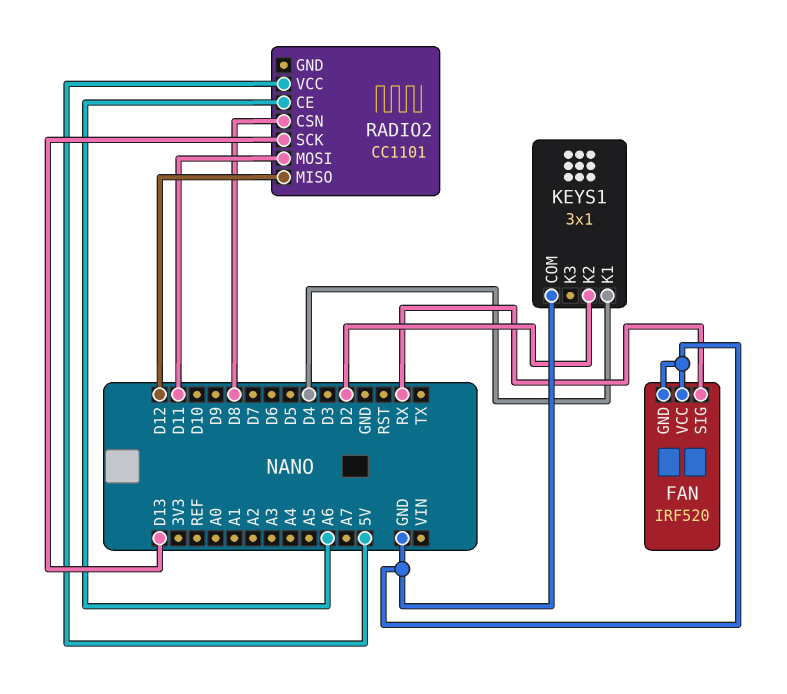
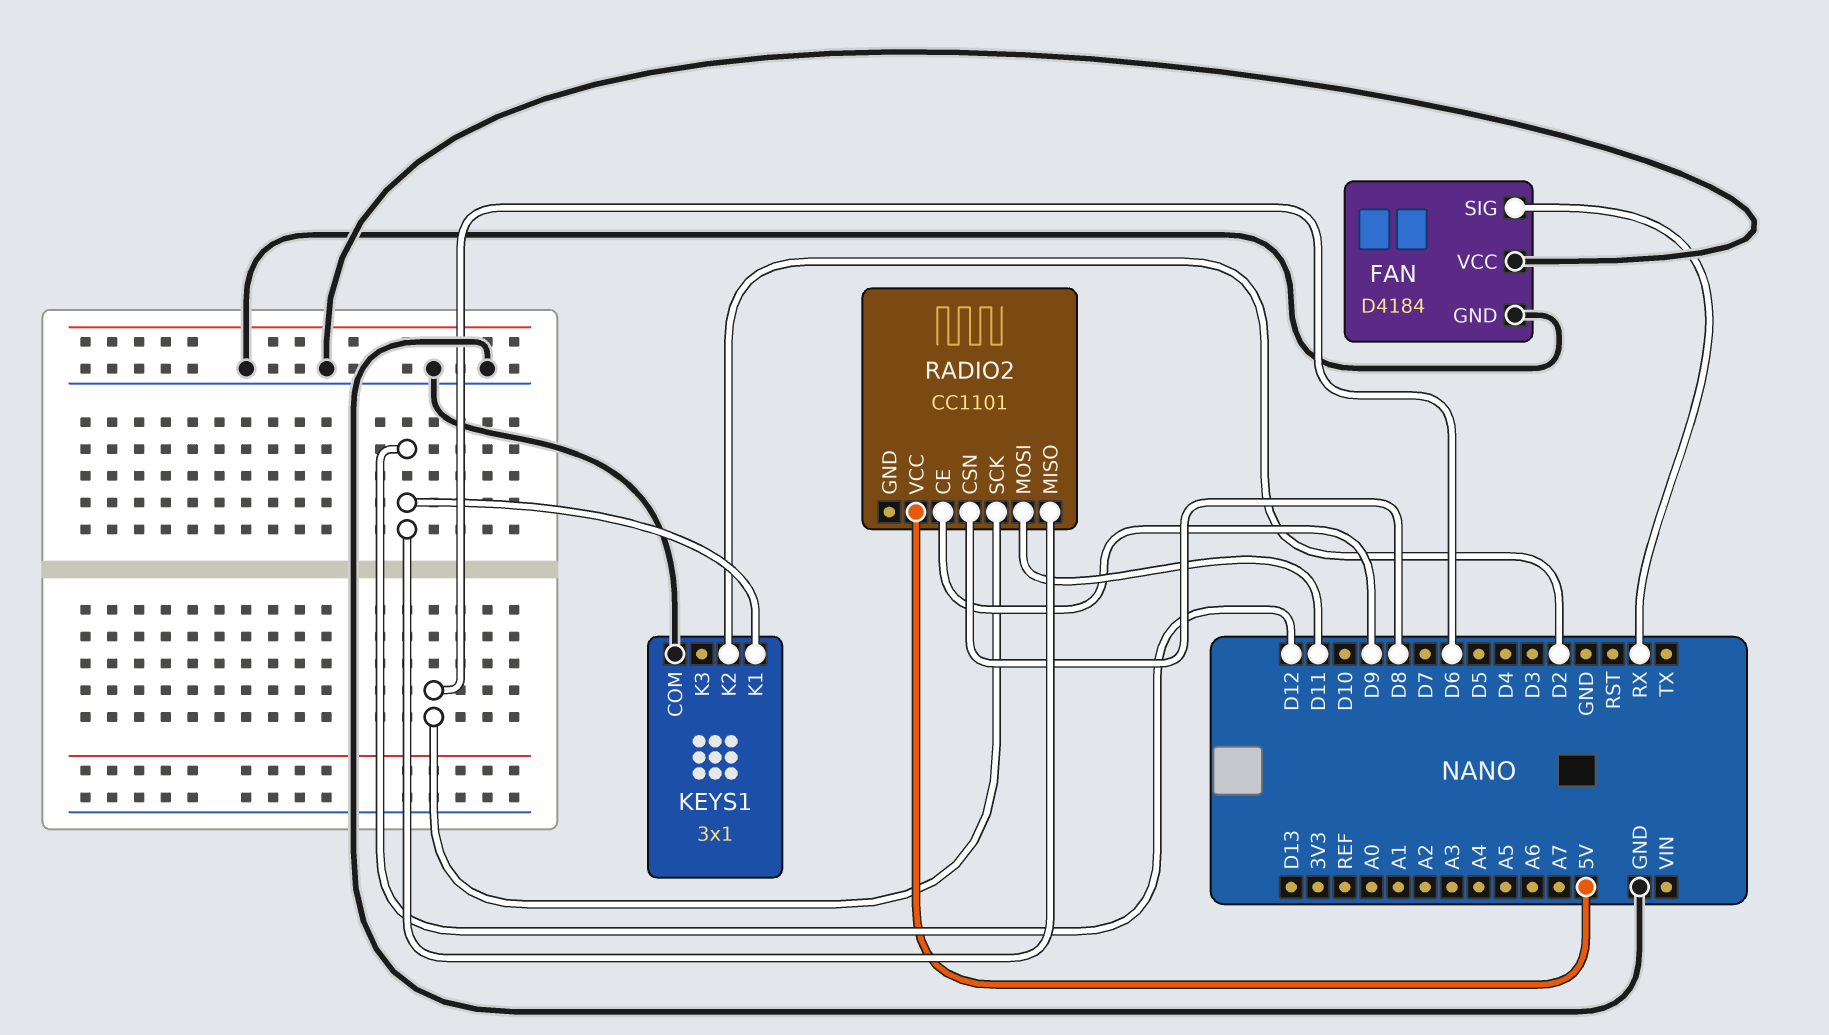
FAN: IRF520 -> D4184
KEYS1 pin K1: D4 -> D12
RADIO2 pin CE: A6 -> D9
RADIO2 pin SCK: D13 -> D6

